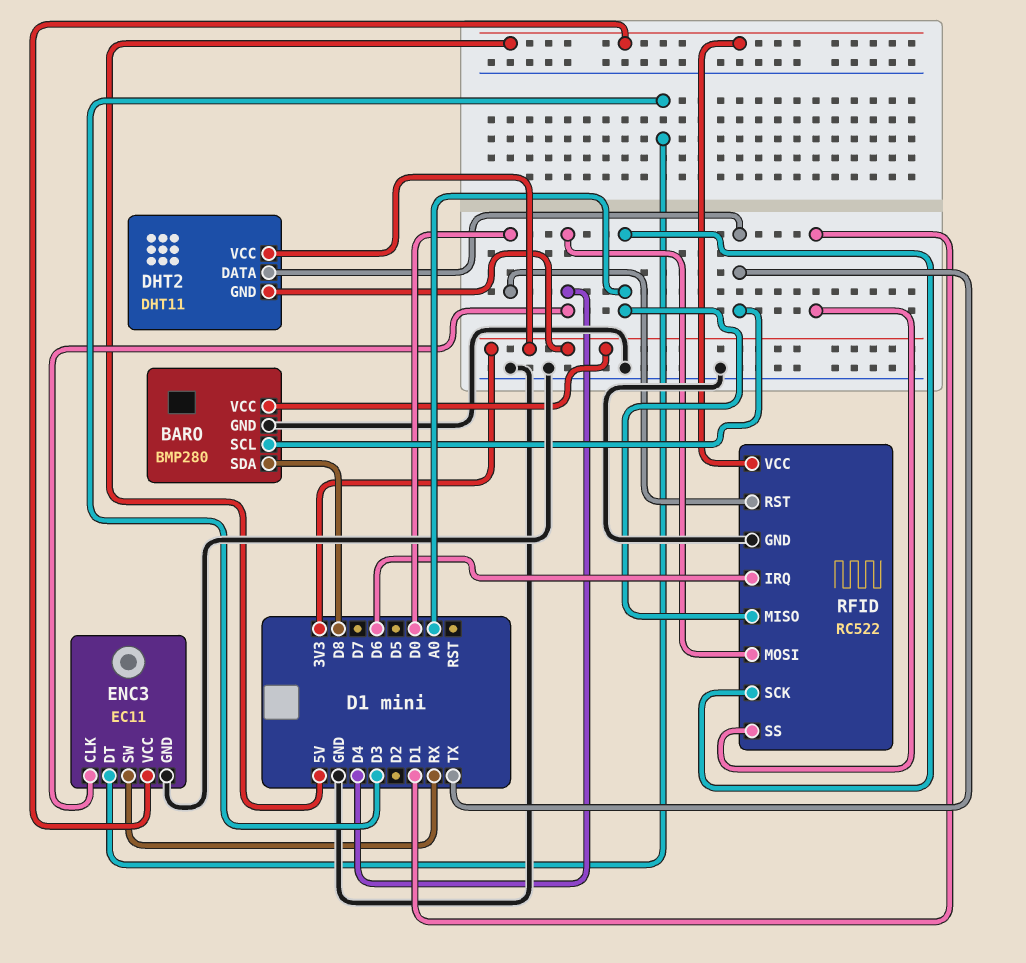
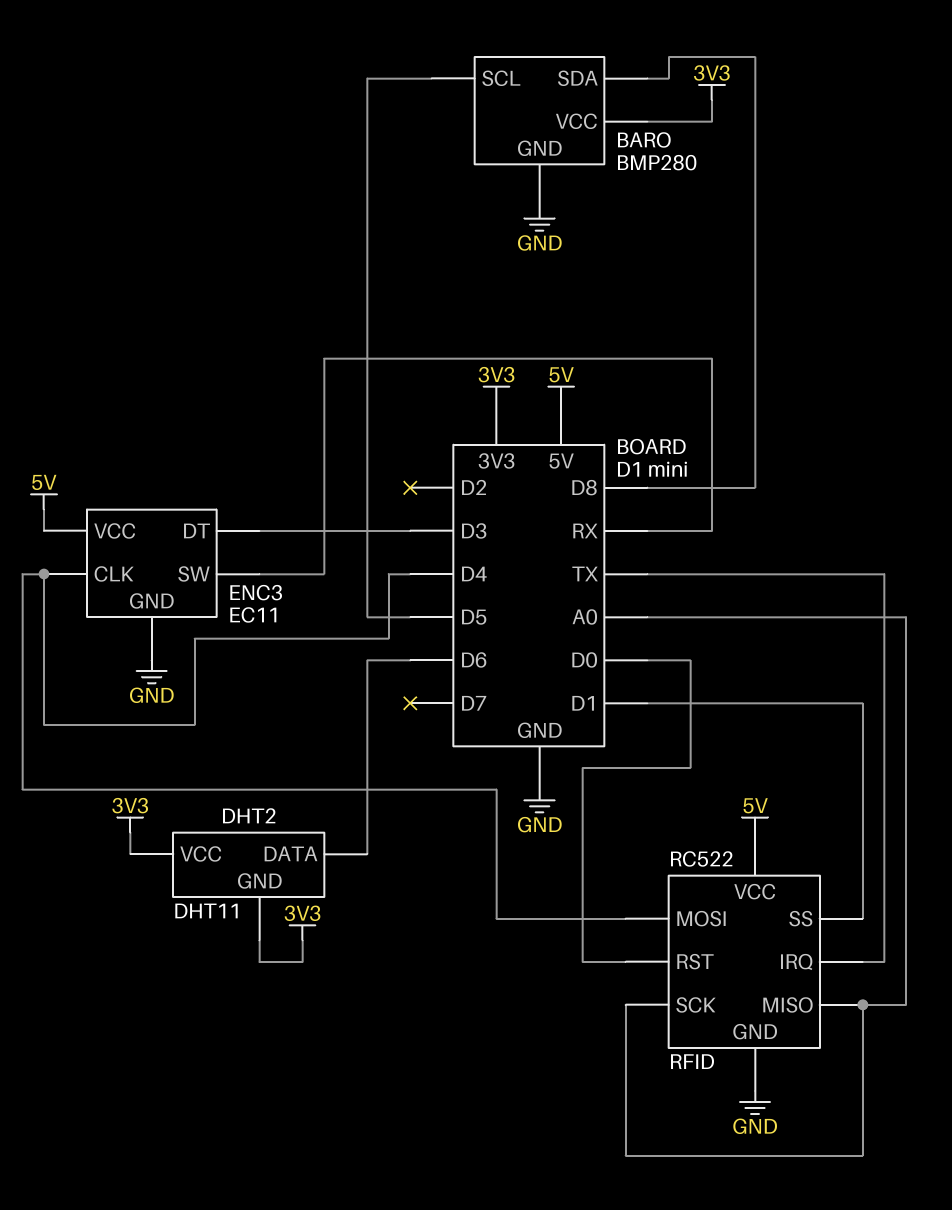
BARO pin SCL: TX -> D5
DHT2 pin DATA: TX -> D6
RFID pin IRQ: D6 -> TX

